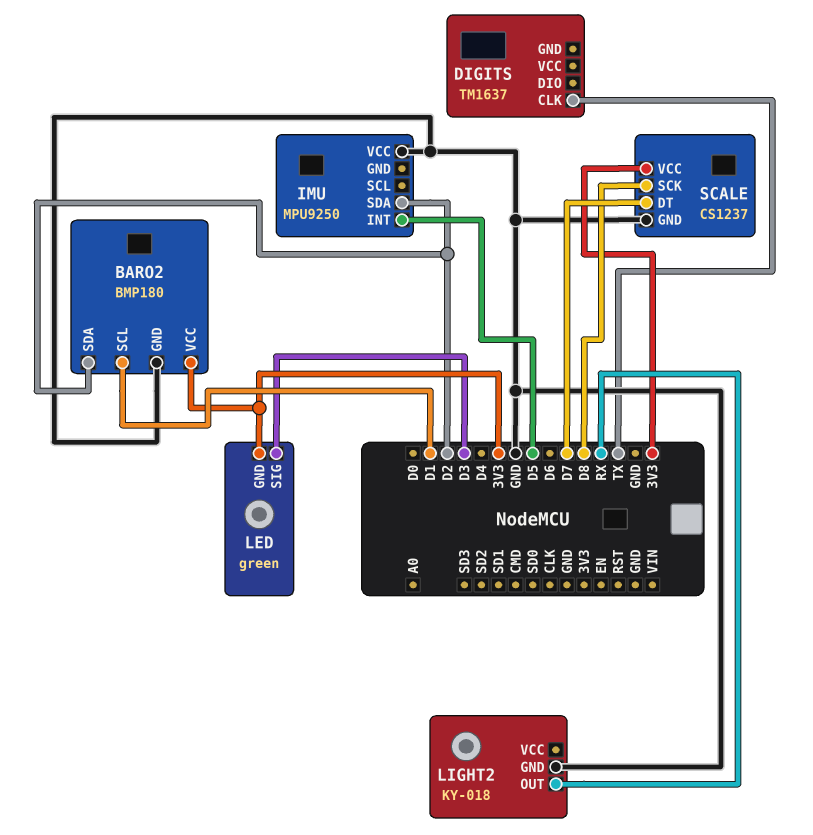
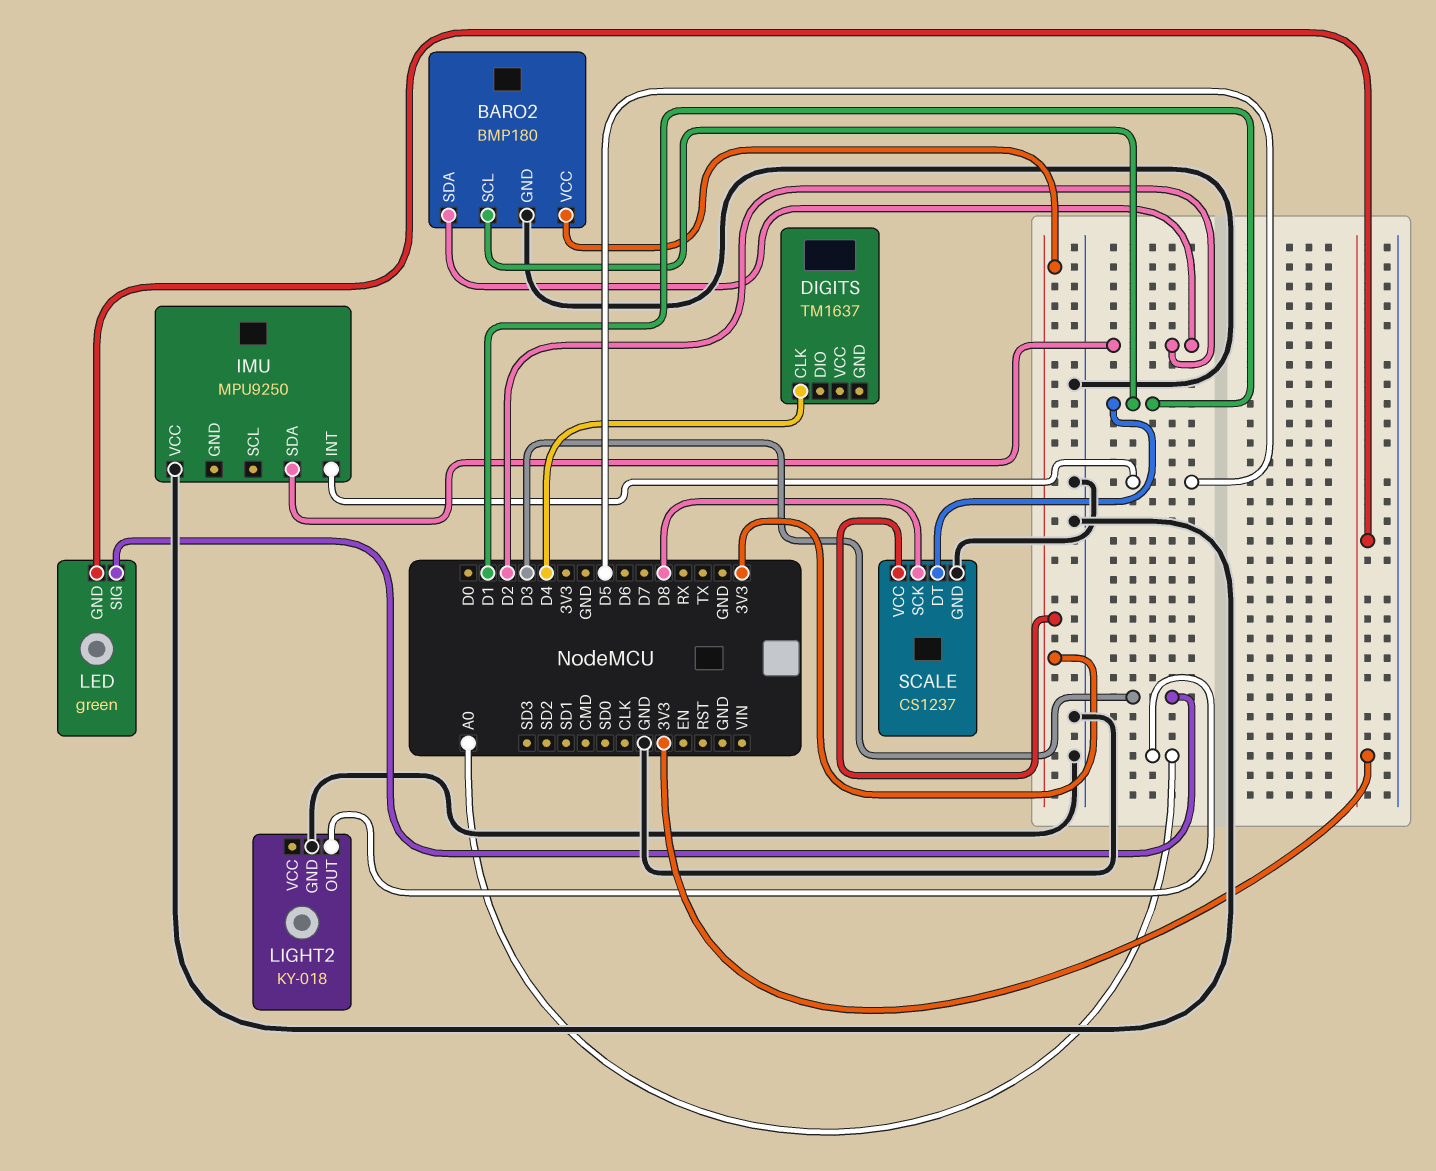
DIGITS pin CLK: TX -> D4
LIGHT2 pin OUT: RX -> A0
SCALE pin DT: D7 -> D1

